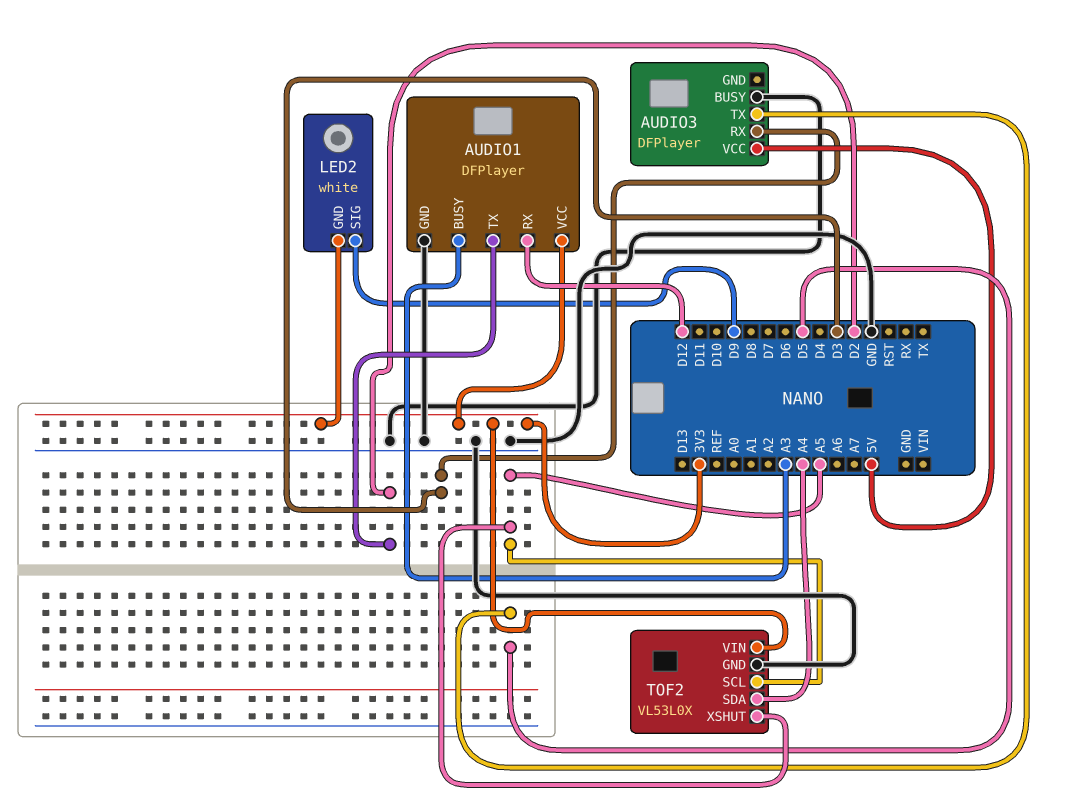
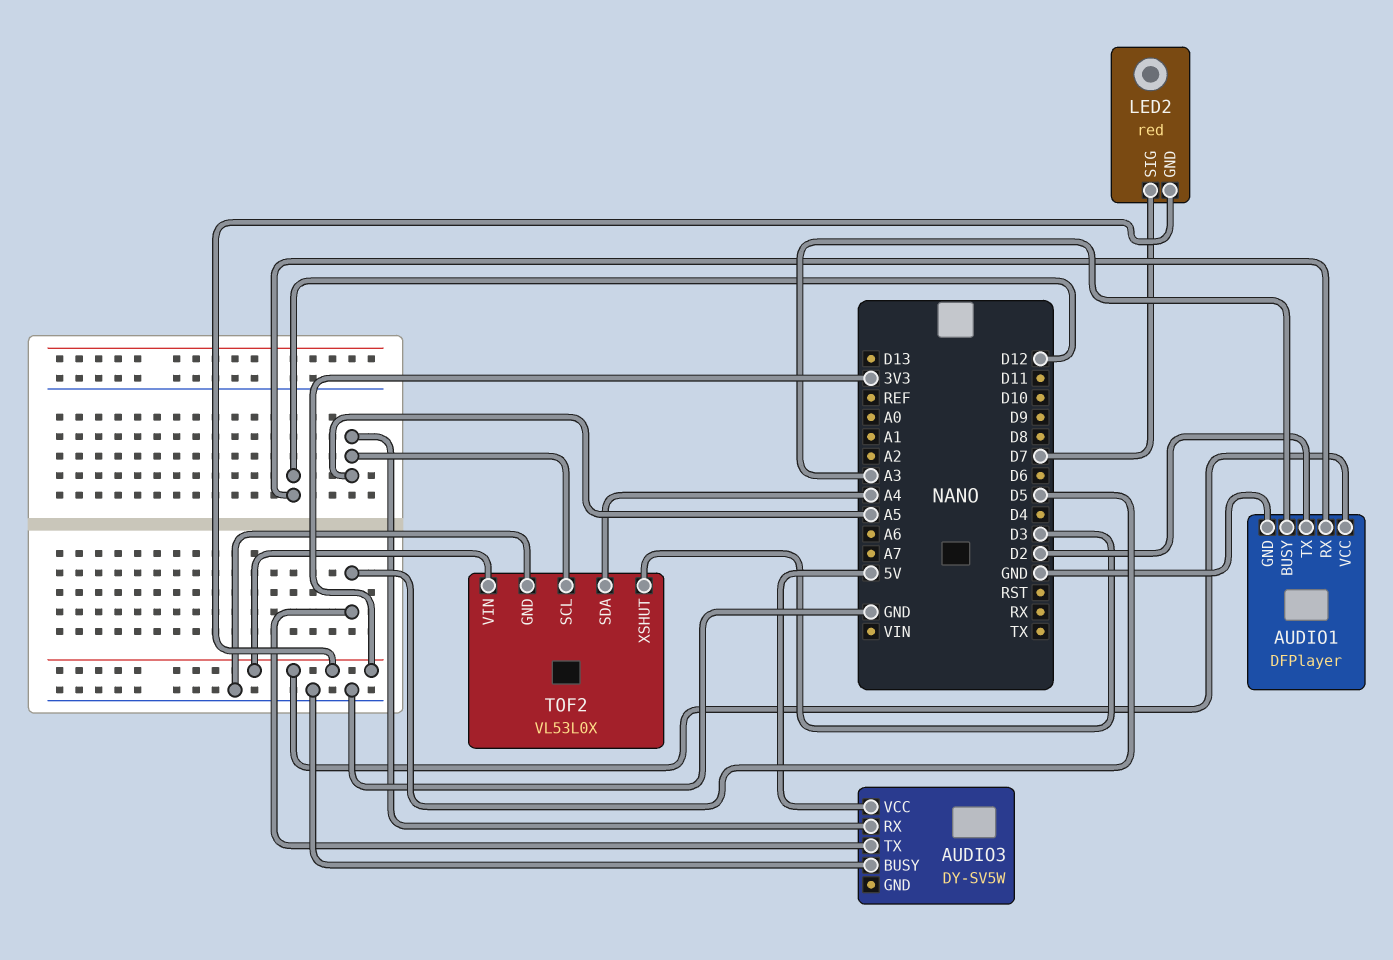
AUDIO3: DFPlayer -> DY-SV5W
AUDIO3 pin RX: D3 -> A5
LED2: white -> red
LED2 pin SIG: D9 -> D7
TOF2 pin XSHUT: A5 -> D3

